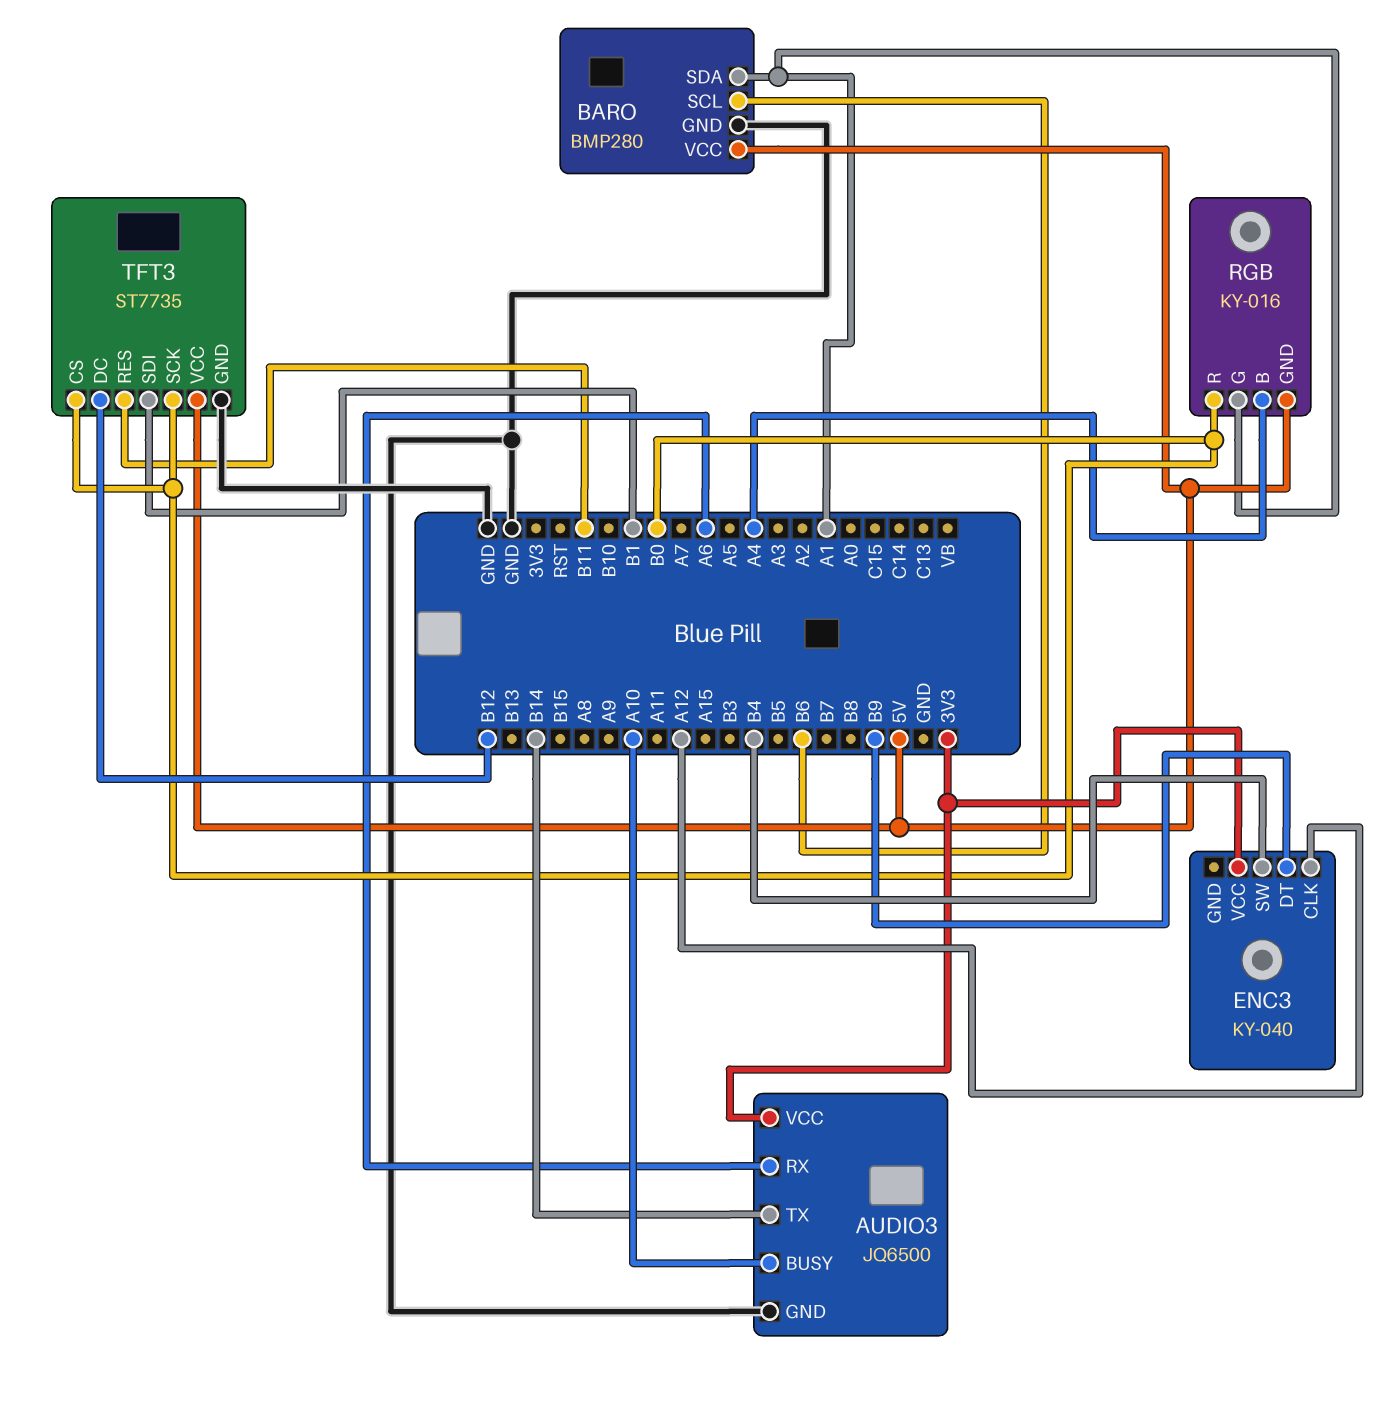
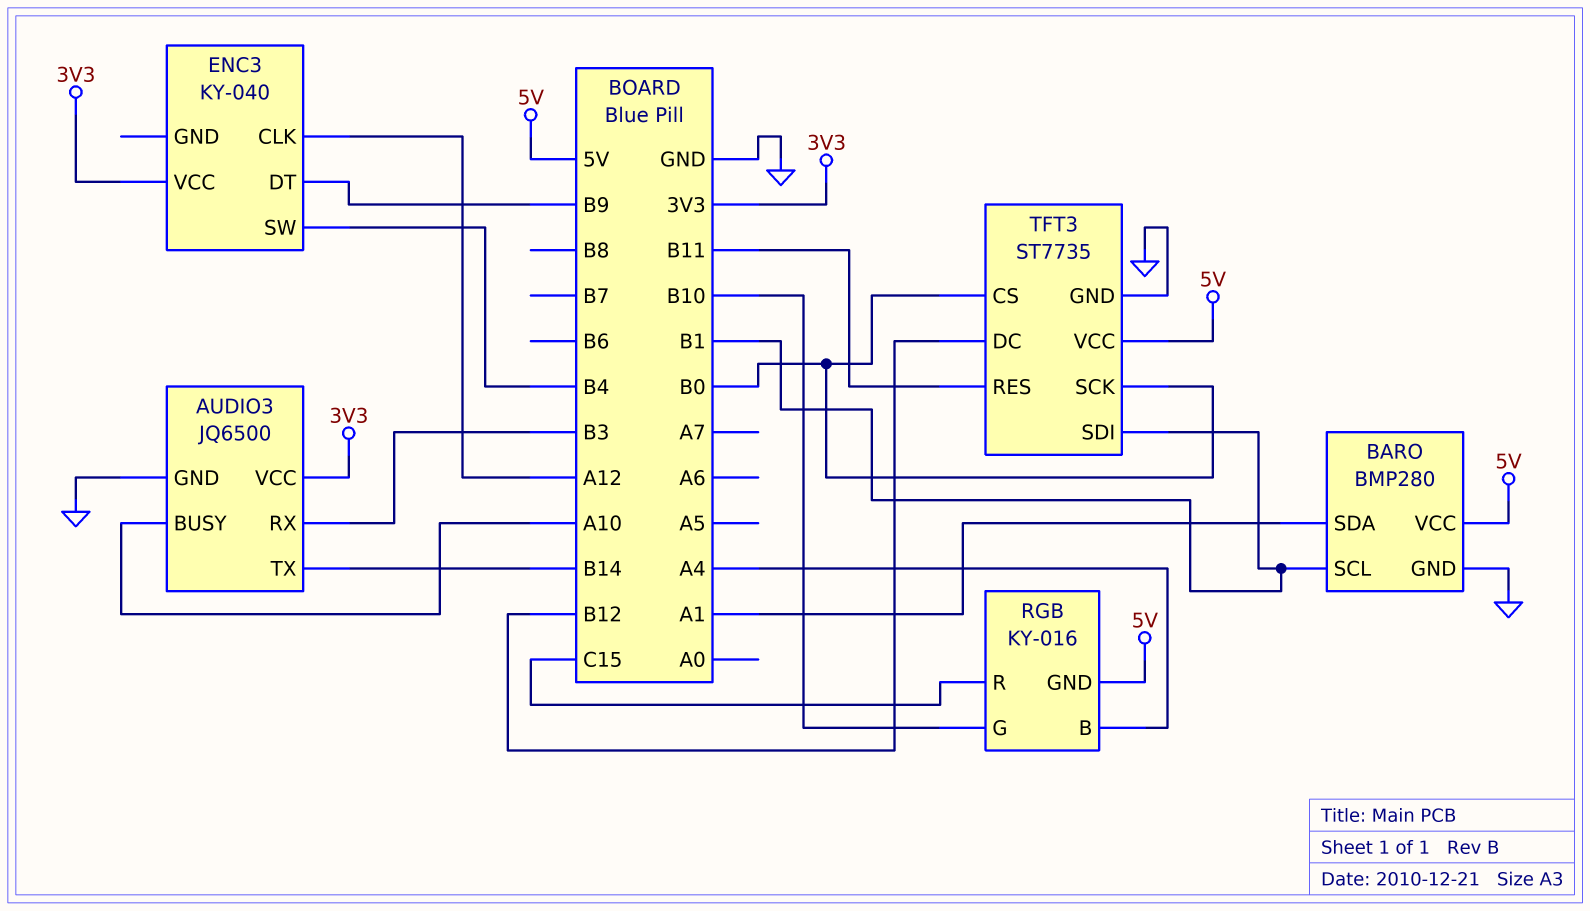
AUDIO3 pin RX: A6 -> B3
BARO pin SCL: B6 -> B1
RGB pin G: A1 -> B10
RGB pin R: B0 -> C15

